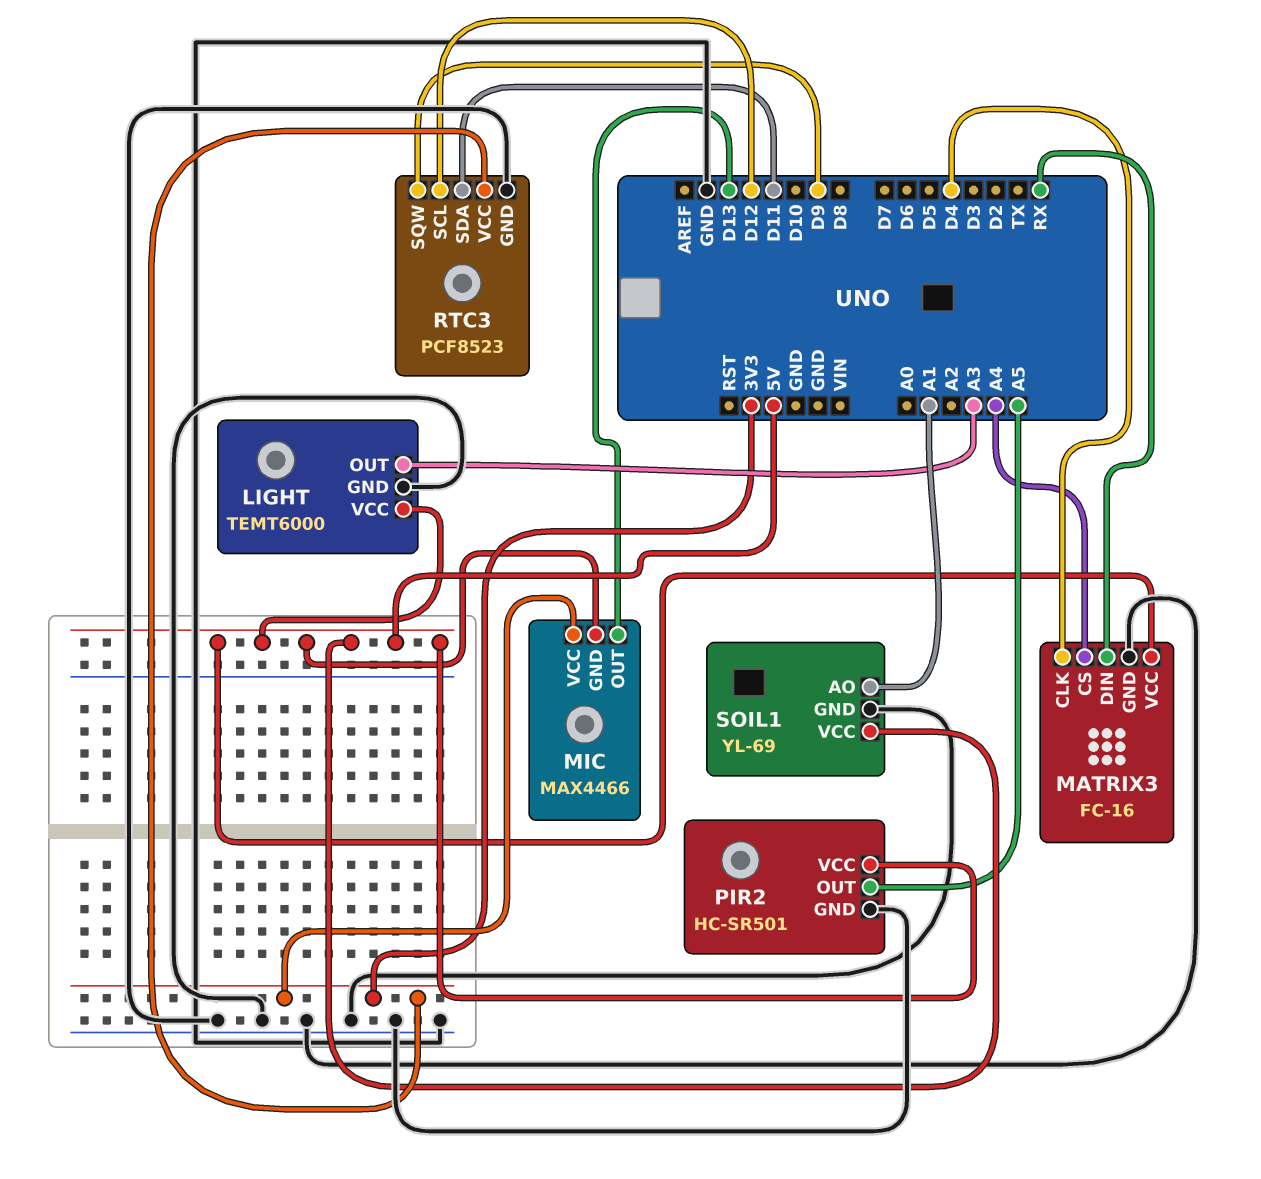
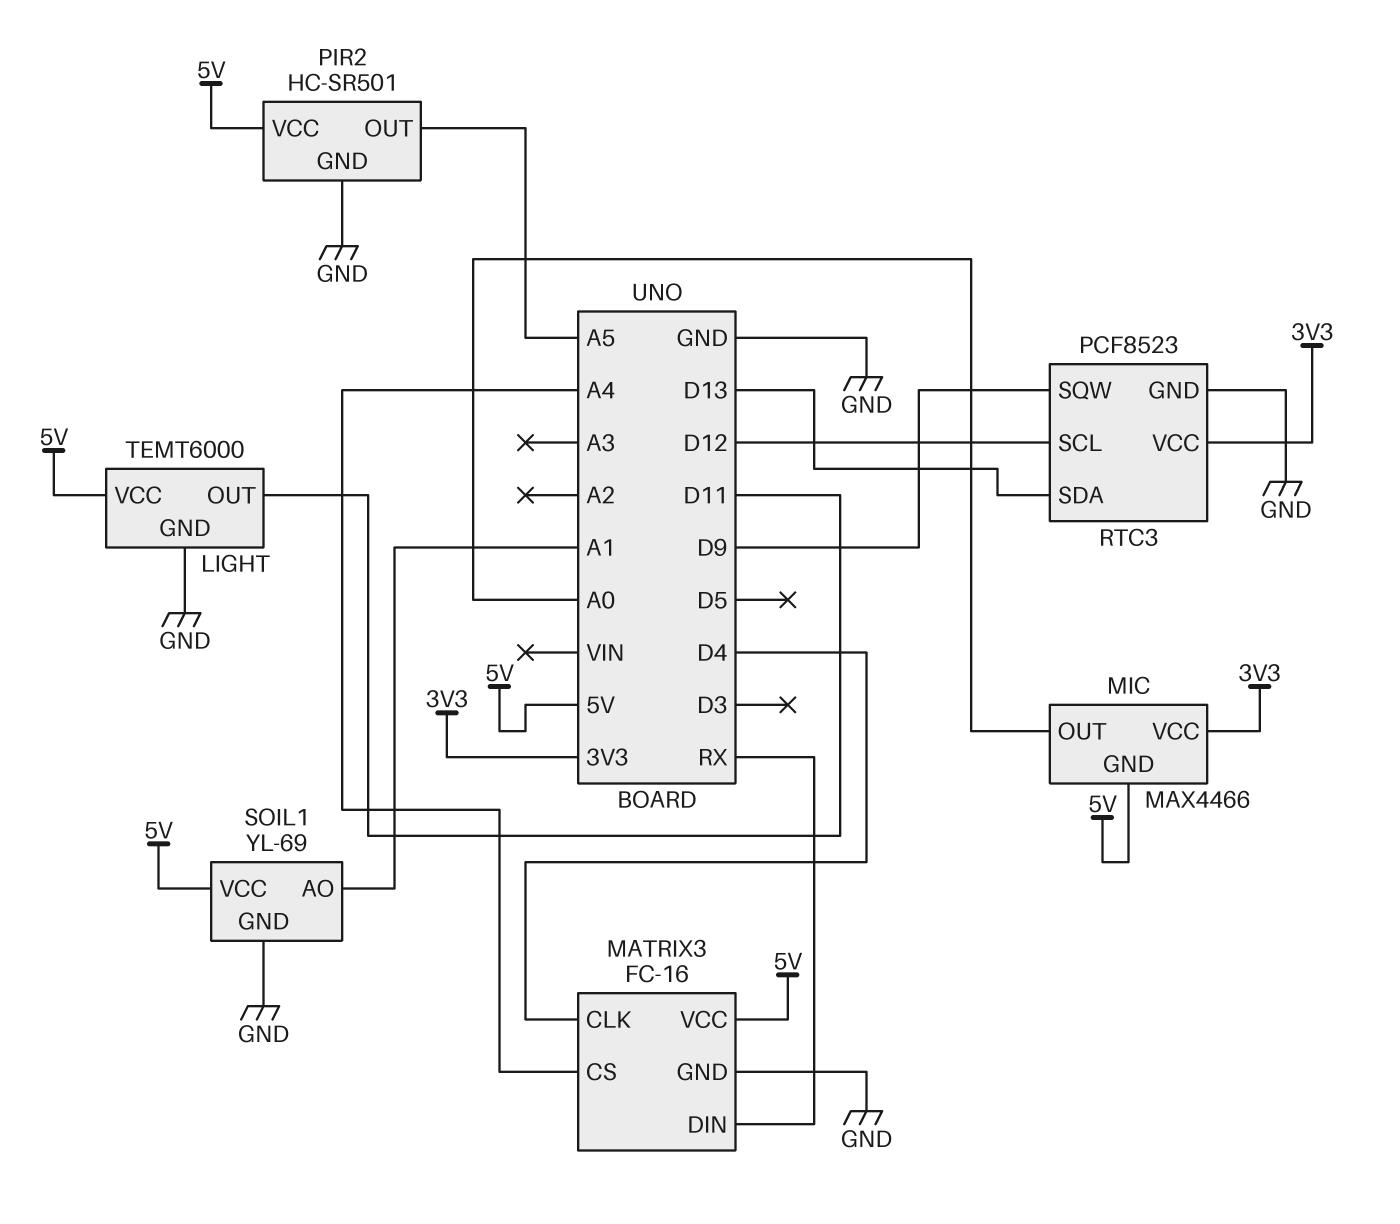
LIGHT pin OUT: A3 -> D11
MIC pin OUT: D13 -> A0
RTC3 pin SDA: D11 -> D13

